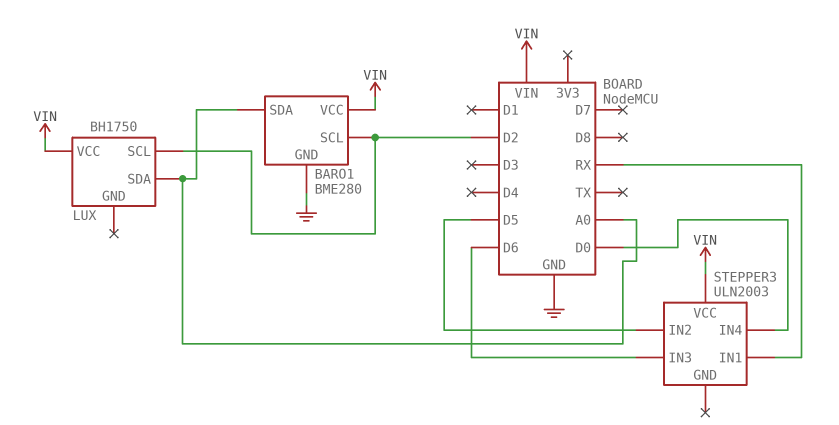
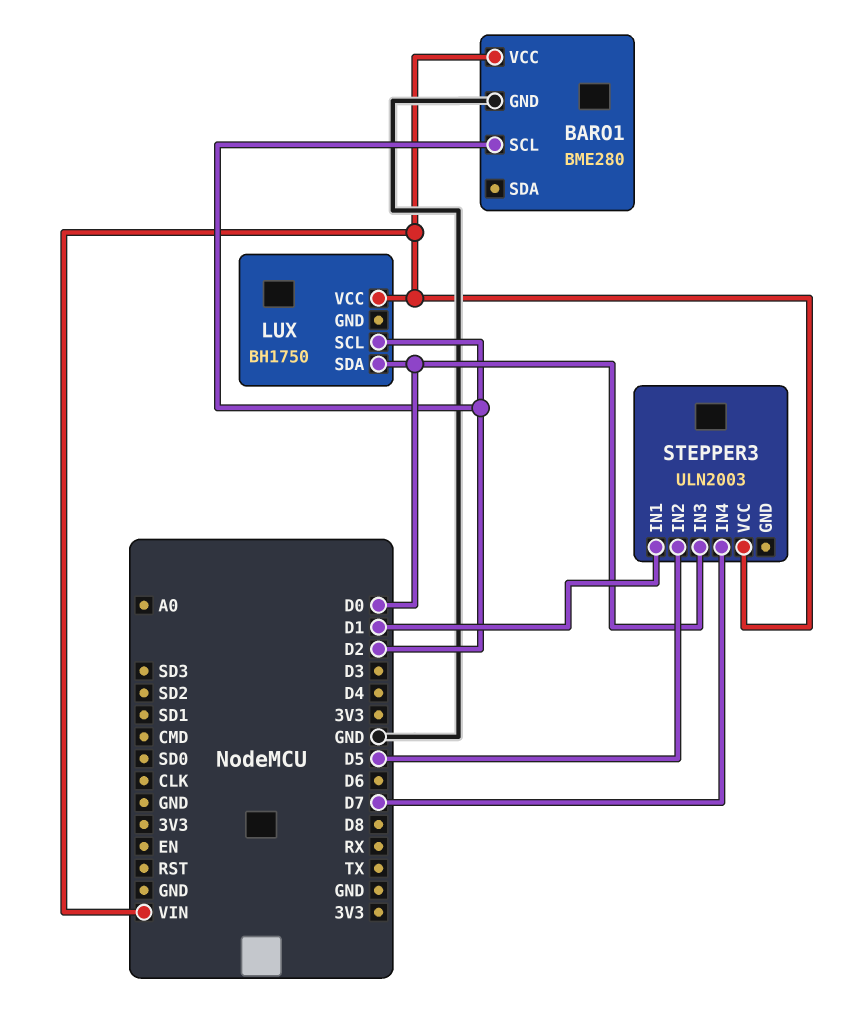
BARO1 pin SDA: A0 -> none
LUX pin SDA: A0 -> D0
STEPPER3 pin IN1: RX -> D1
STEPPER3 pin IN3: D6 -> D0
STEPPER3 pin IN4: D0 -> D7

